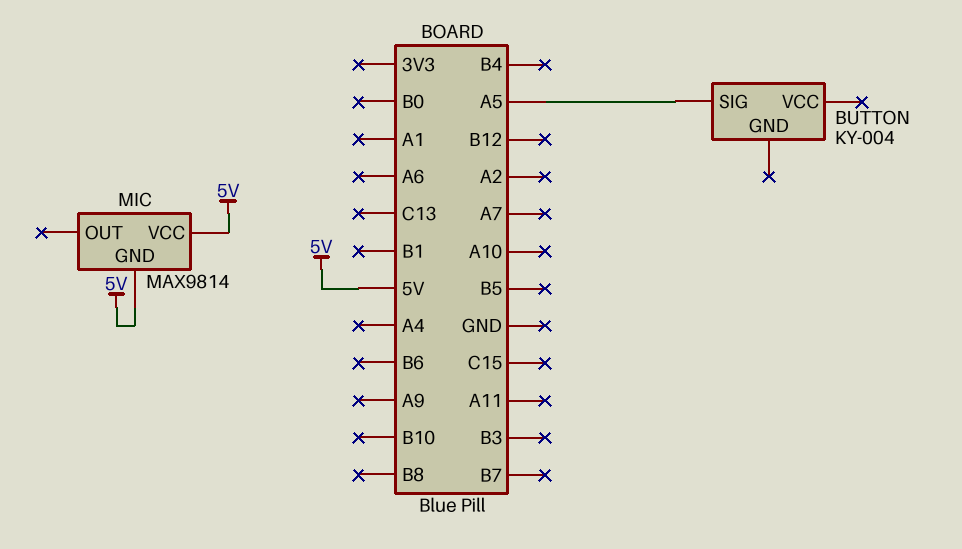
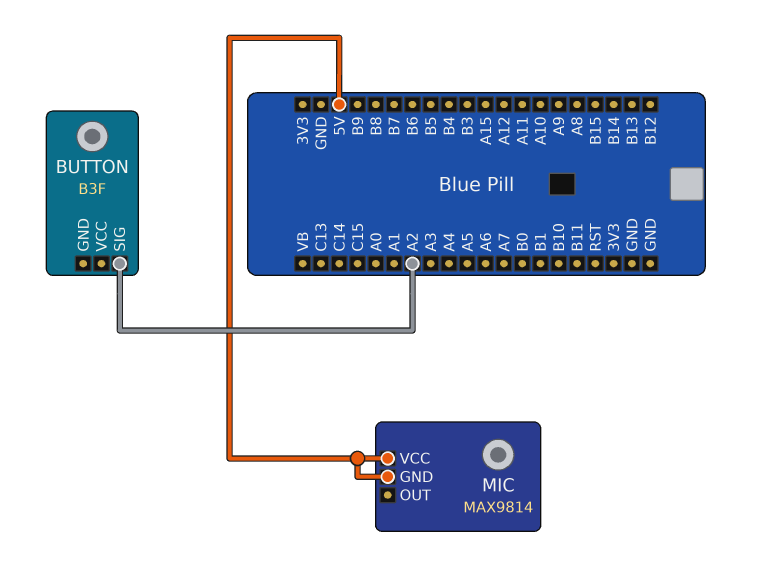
BUTTON: KY-004 -> B3F
BUTTON pin SIG: A5 -> A2

